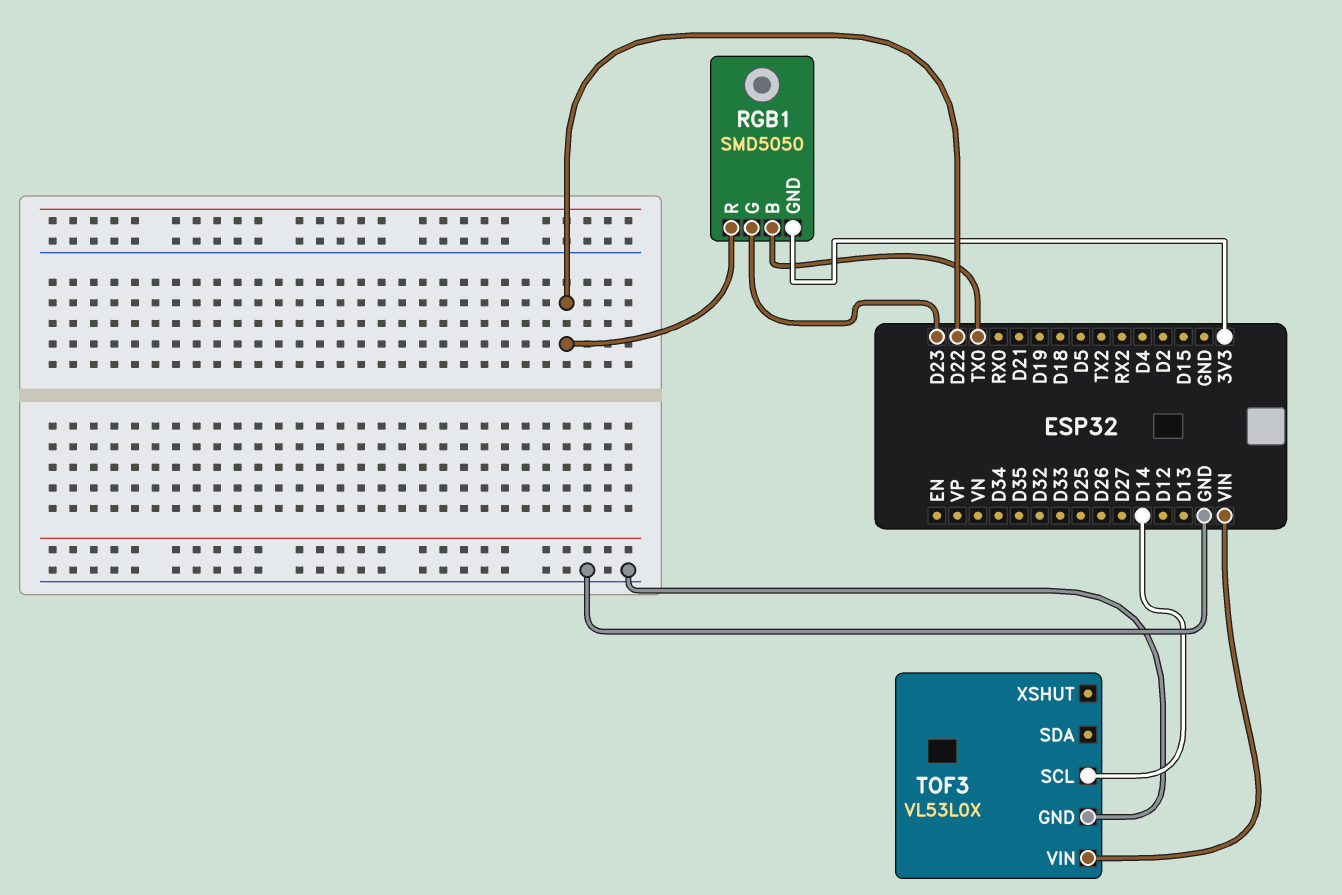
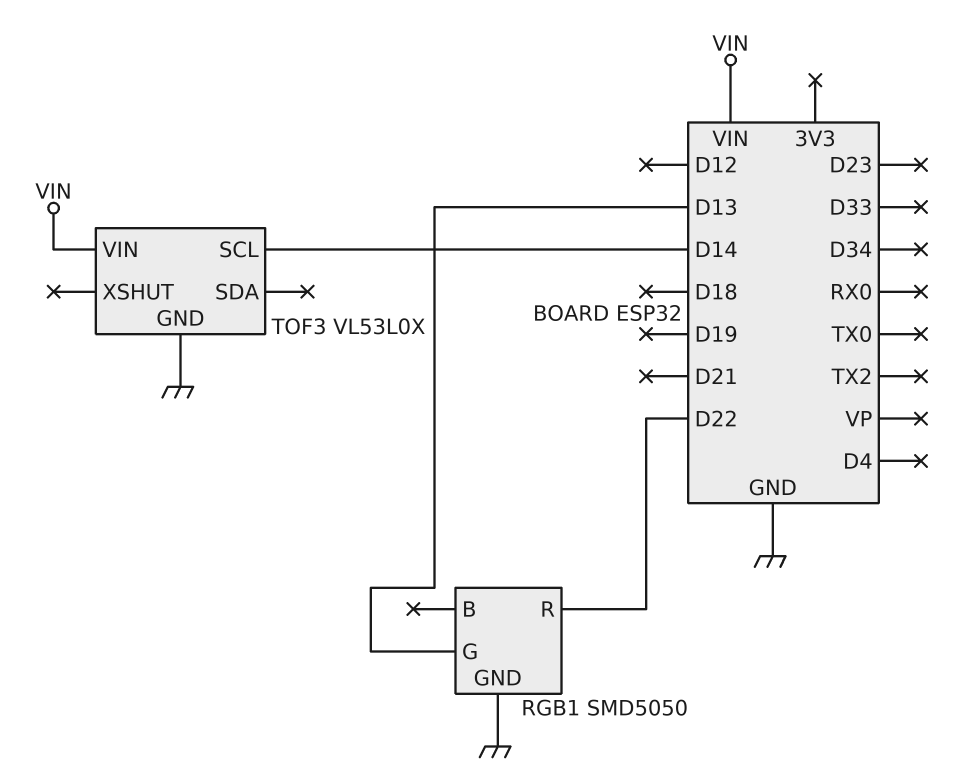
RGB1 pin B: TX0 -> none
RGB1 pin G: D23 -> D13
RGB1 pin GND: 3V3 -> GND

